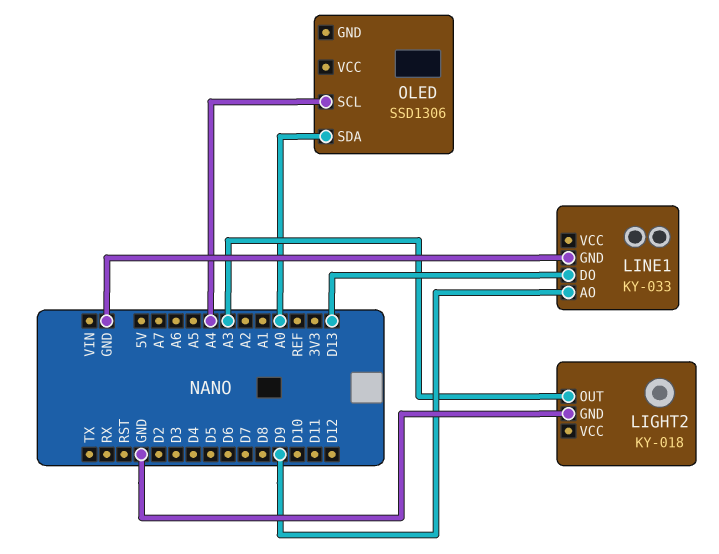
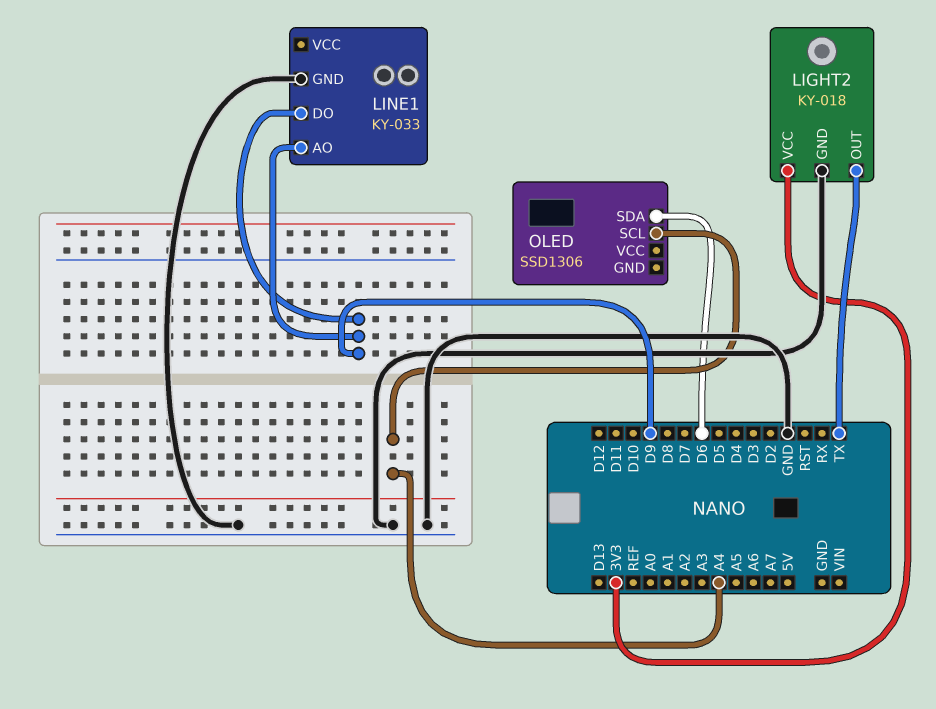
LIGHT2 pin OUT: A3 -> TX
LIGHT2 pin VCC: none -> 3V3
LINE1 pin DO: D13 -> D9
OLED pin SDA: A0 -> D6

